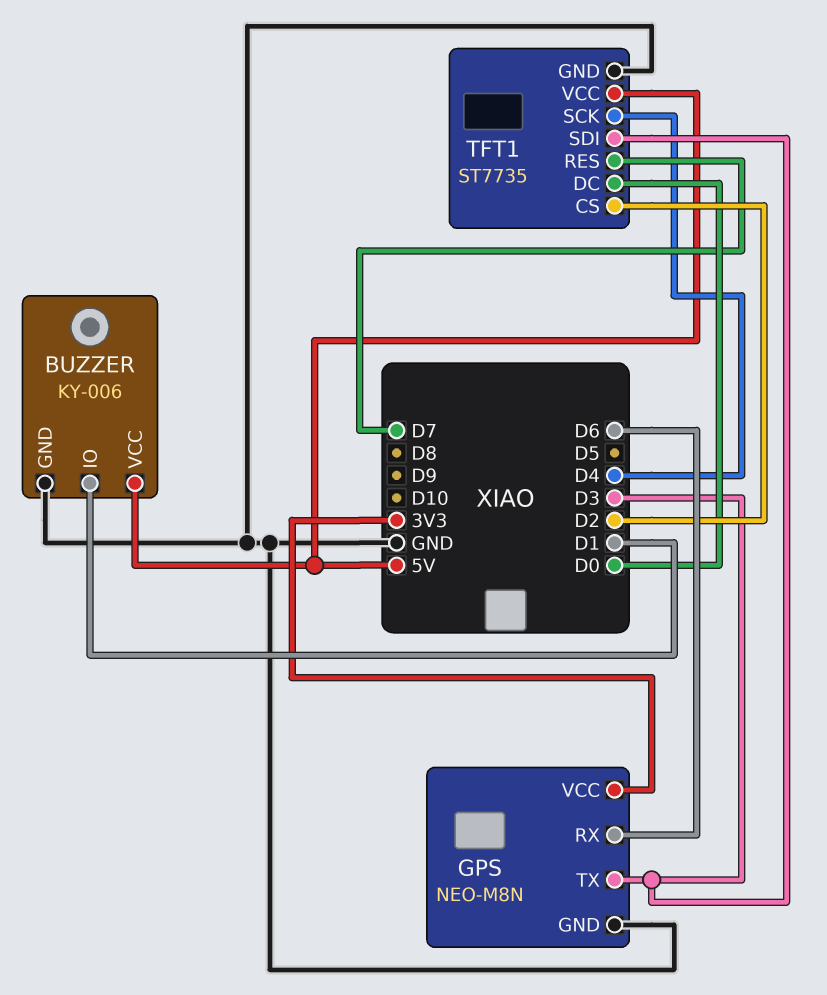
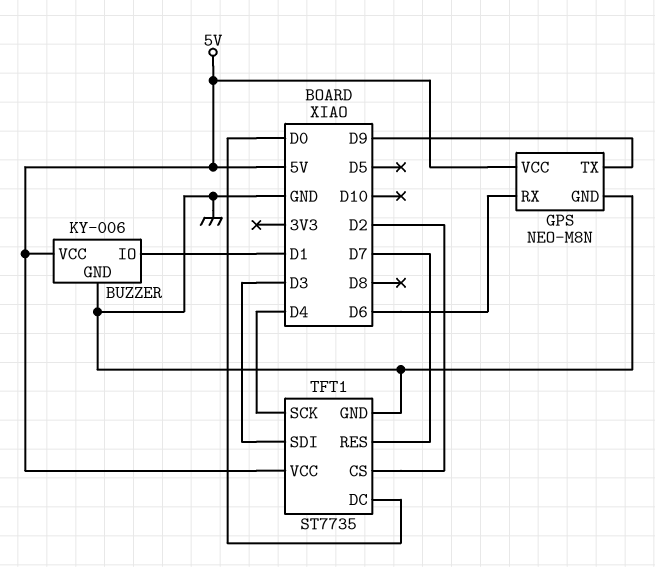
GPS pin TX: D3 -> D9
GPS pin VCC: 3V3 -> 5V

